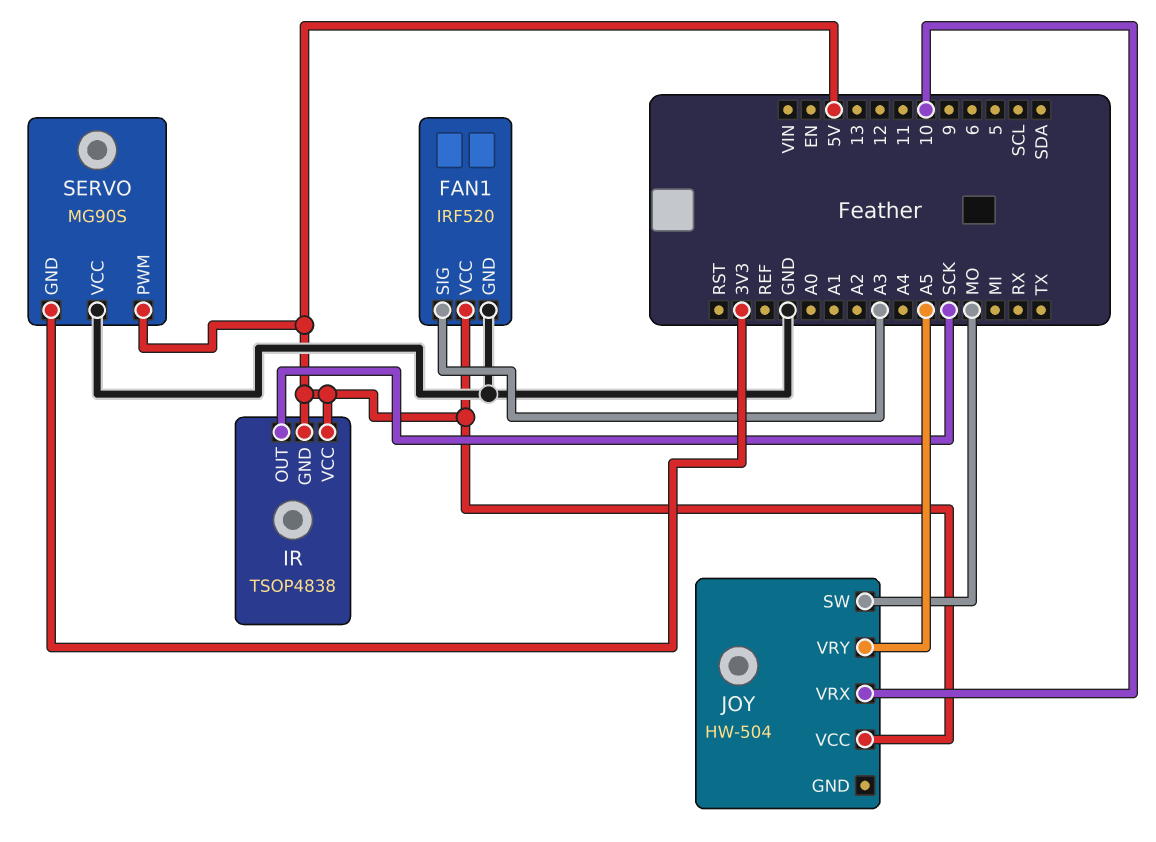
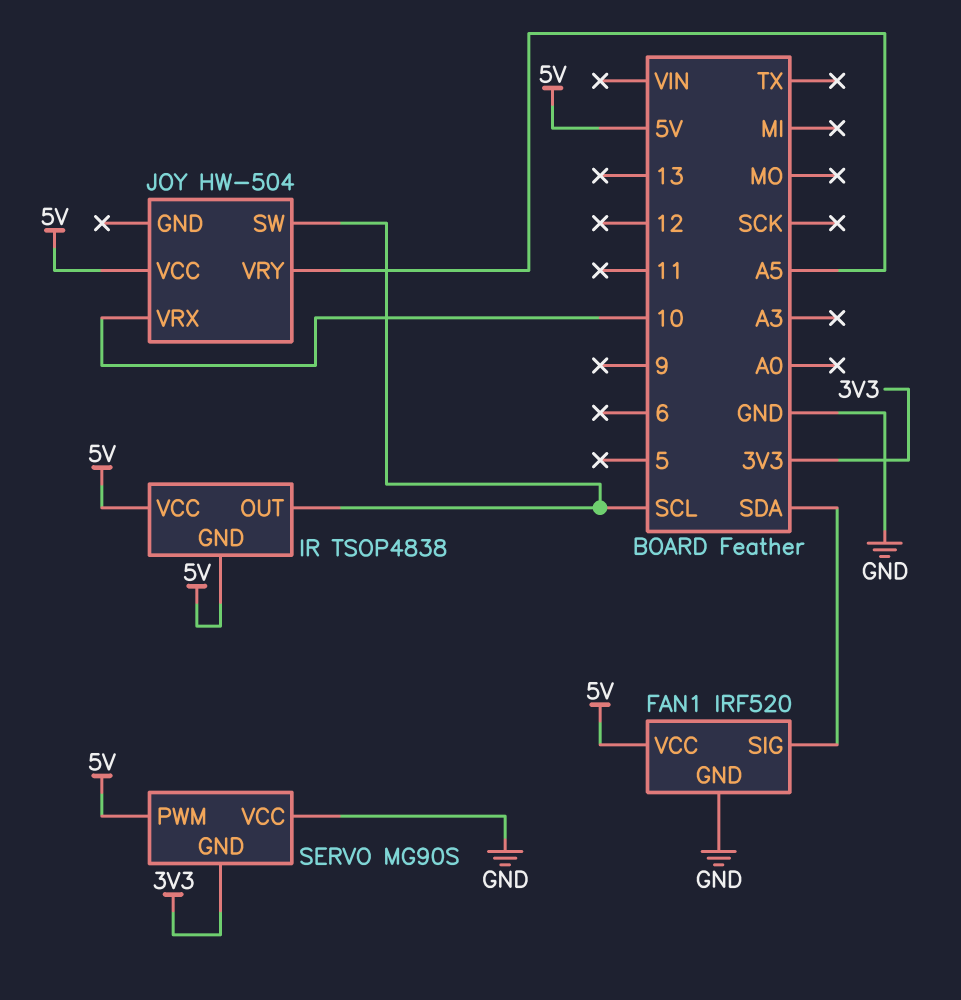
FAN1 pin SIG: A3 -> SDA
IR pin OUT: SCK -> SCL
JOY pin SW: MO -> SCL

